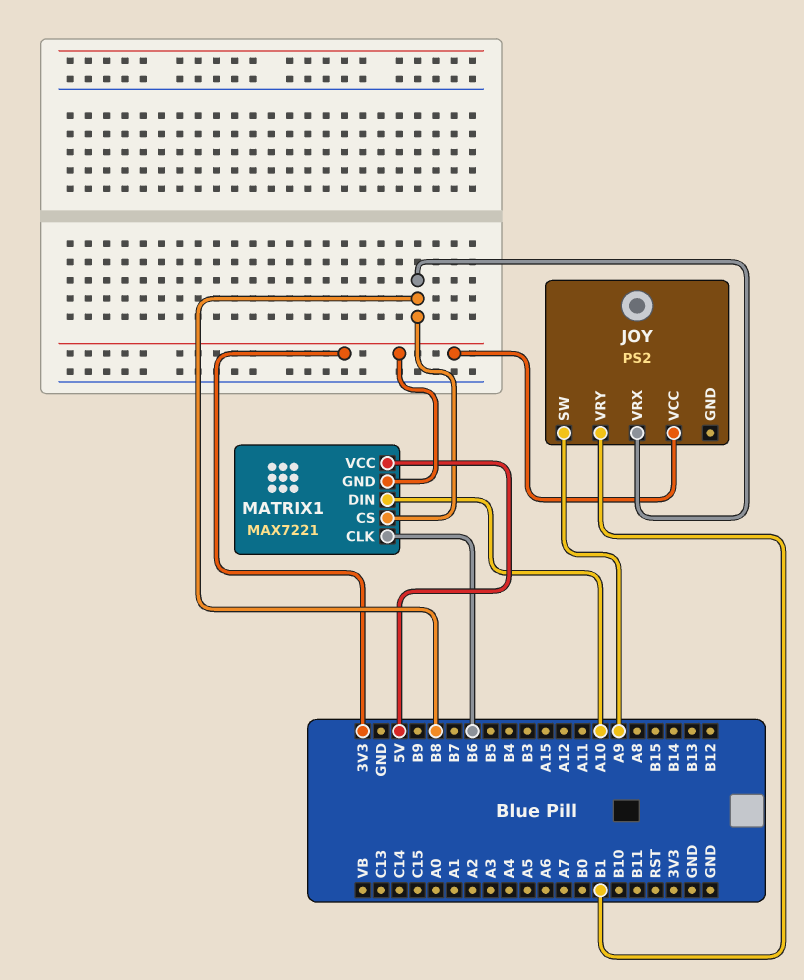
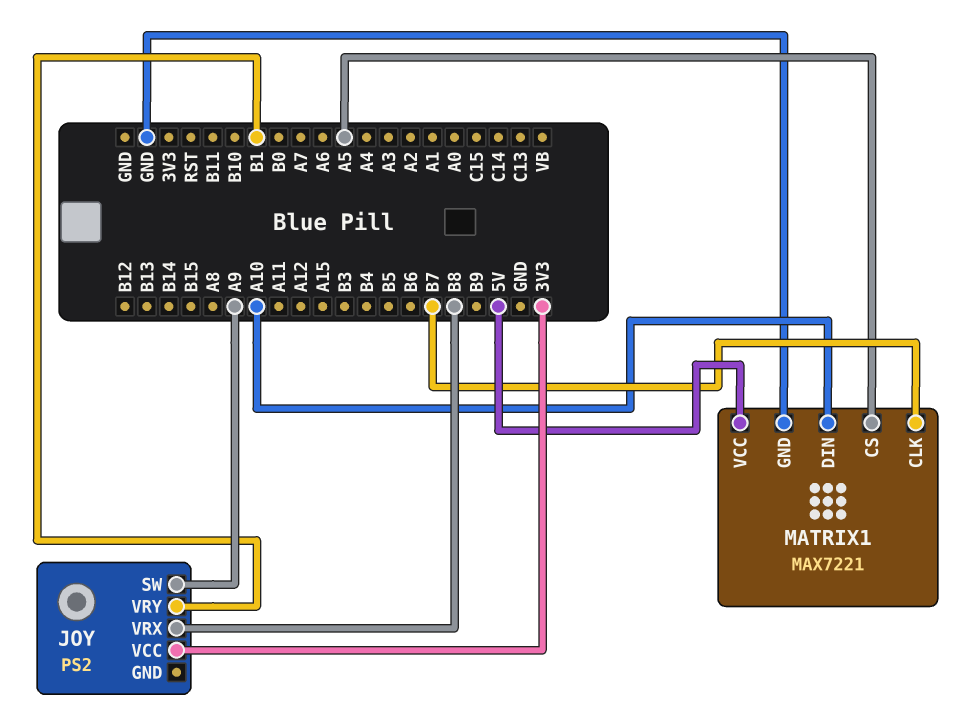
MATRIX1 pin CLK: B6 -> B7
MATRIX1 pin CS: B8 -> A5
MATRIX1 pin GND: 3V3 -> GND

